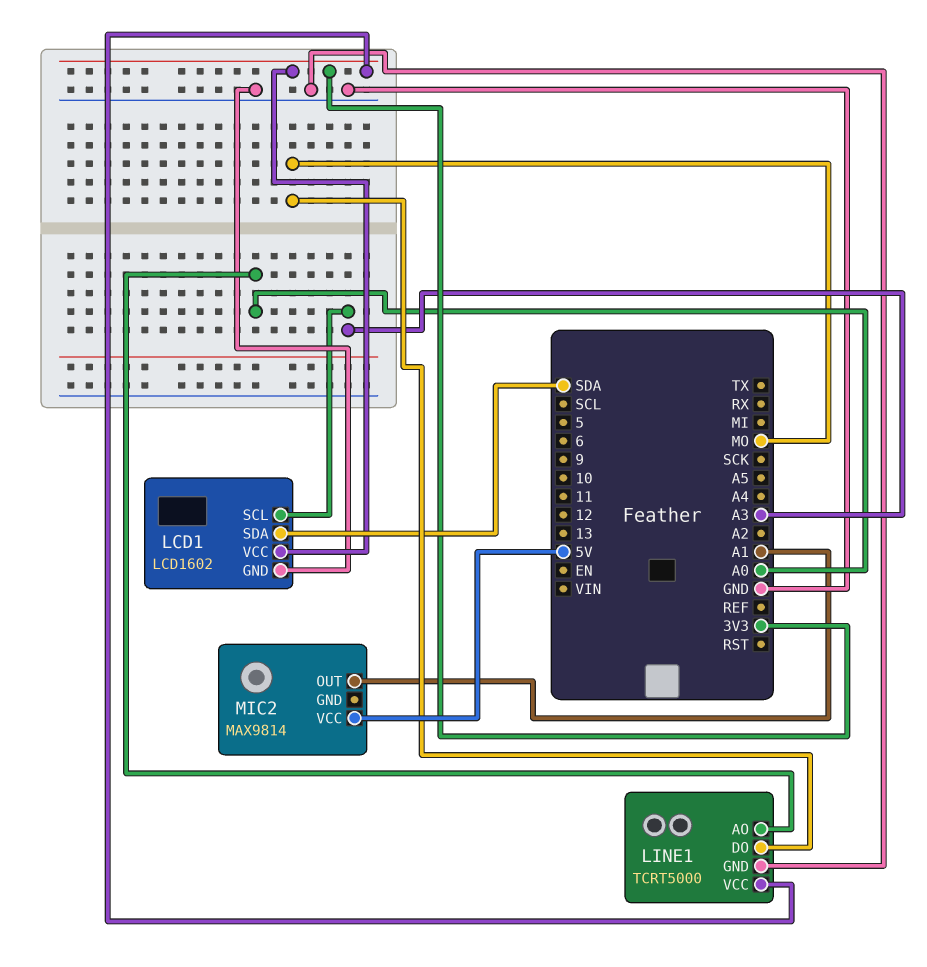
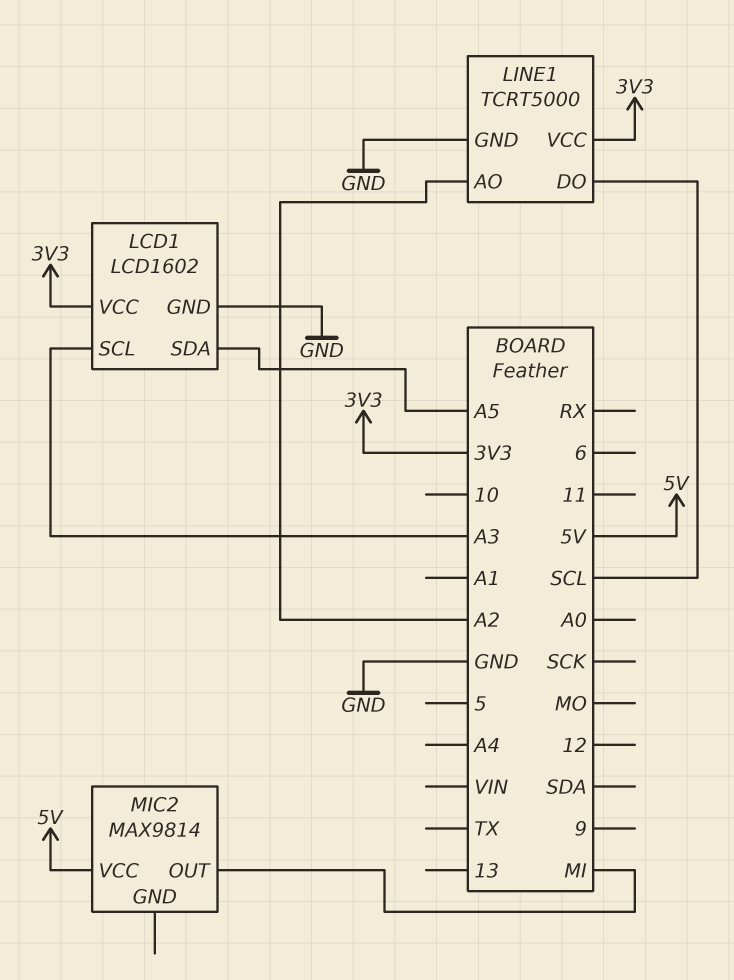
LCD1 pin SDA: SDA -> A5
LINE1 pin AO: A0 -> A2
LINE1 pin DO: MO -> SCL
MIC2 pin OUT: A1 -> MI

